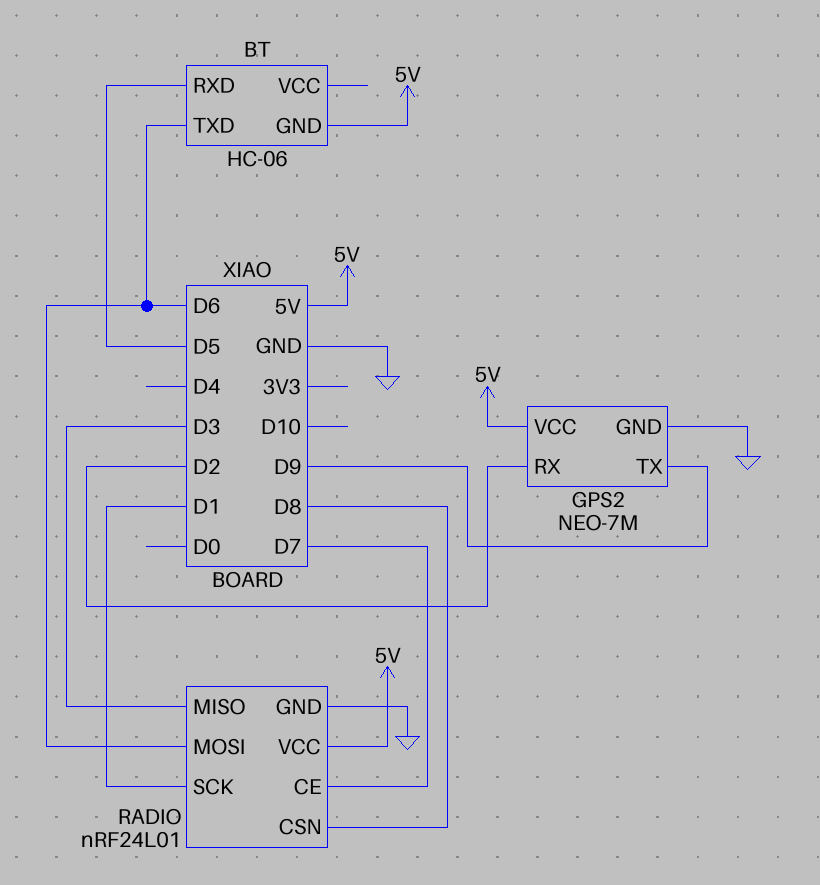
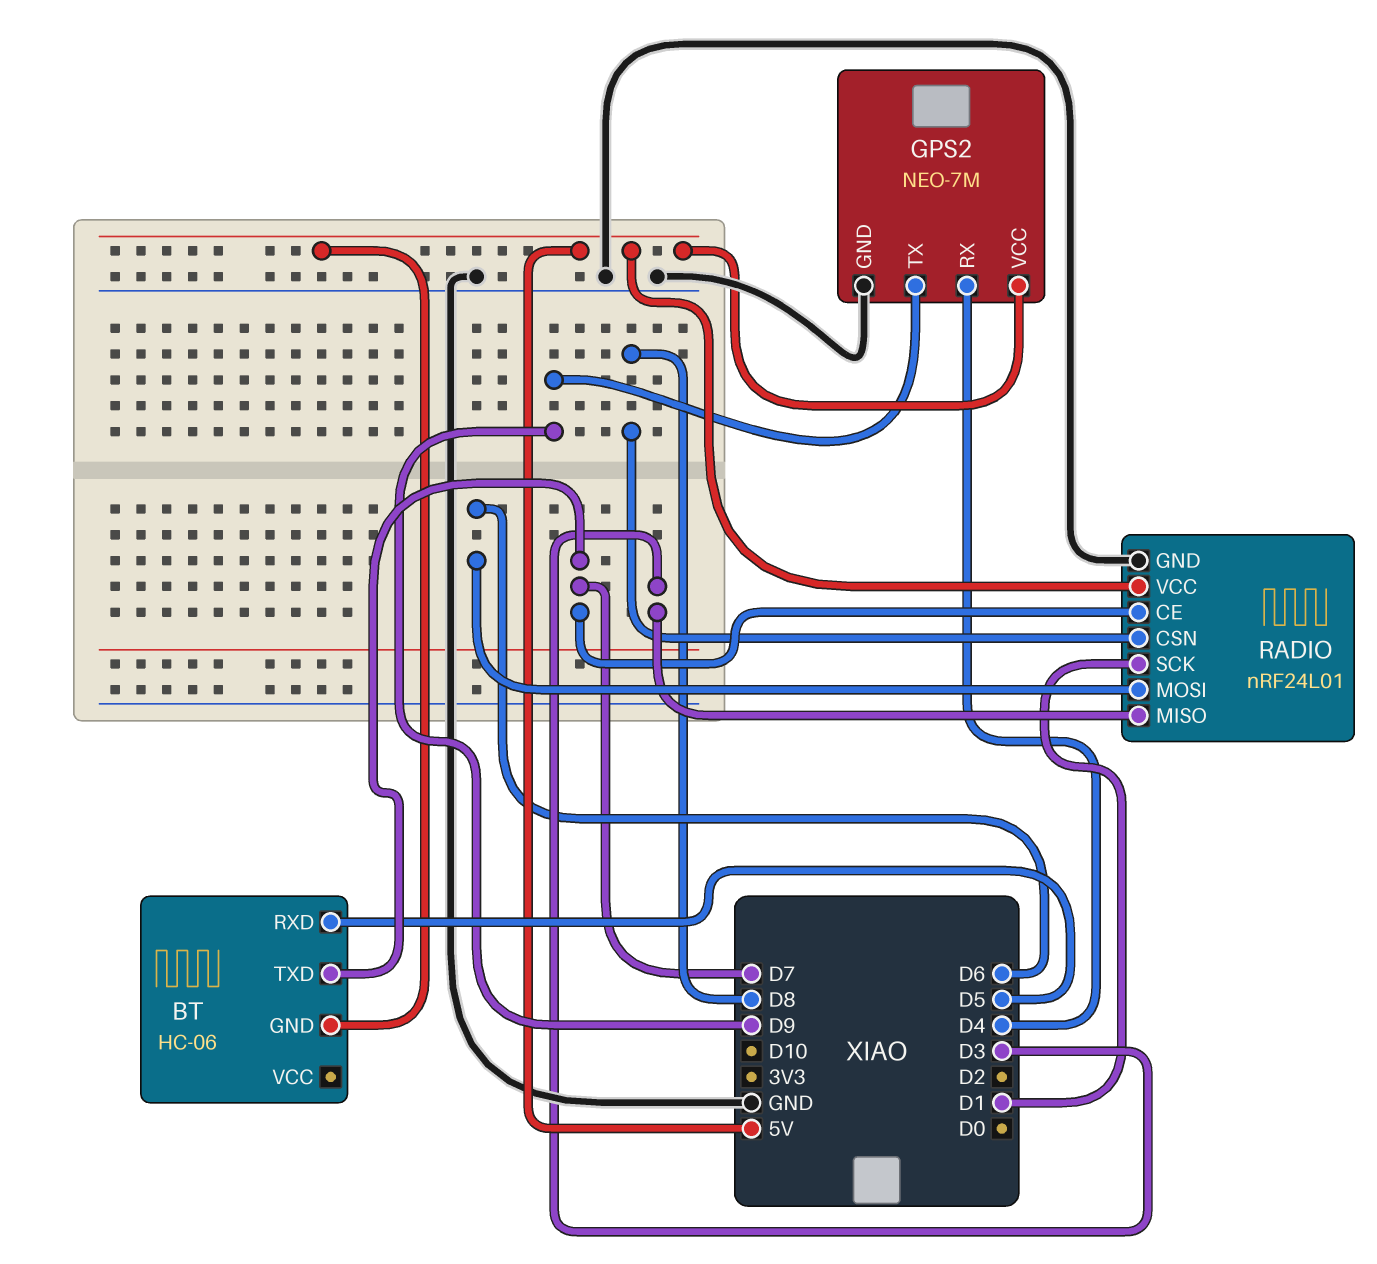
BT pin TXD: D6 -> D7
GPS2 pin RX: D2 -> D4

